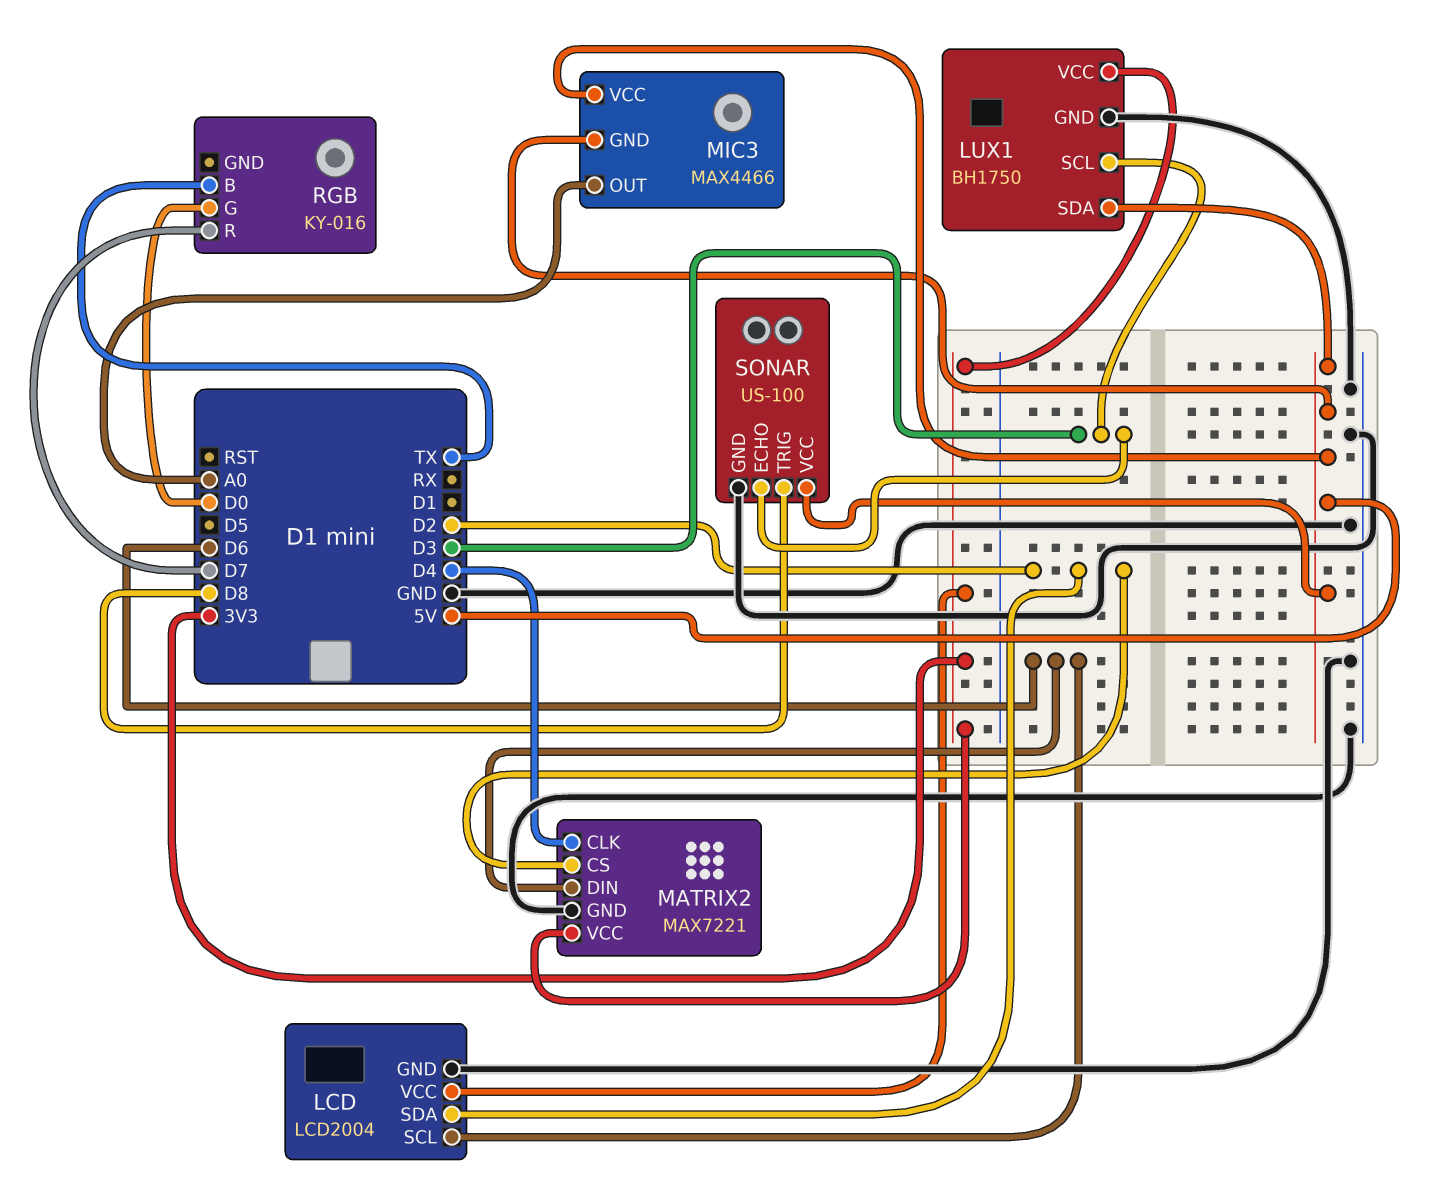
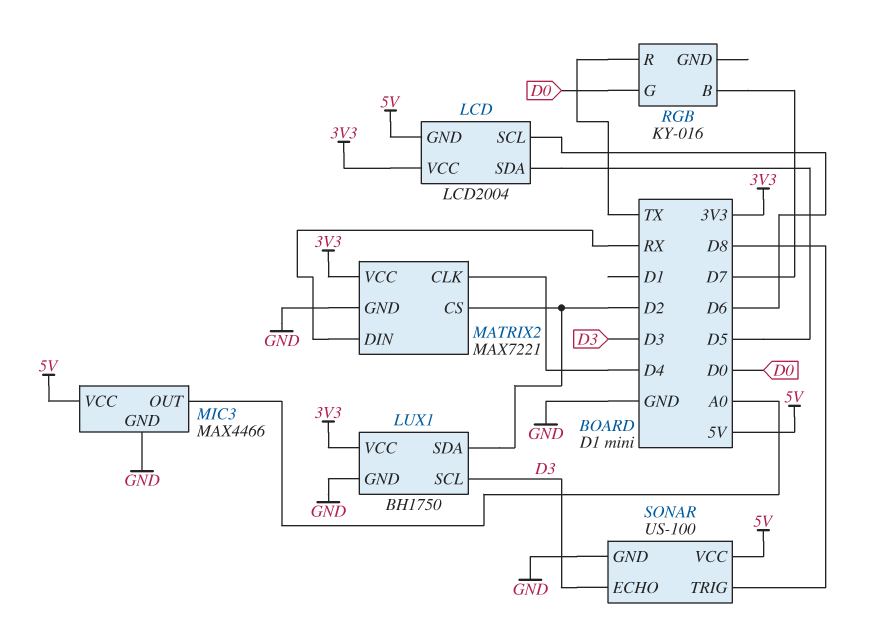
LCD pin GND: GND -> 5V
LCD pin SDA: D2 -> D5
LUX1 pin SDA: 5V -> D2
MATRIX2 pin DIN: D6 -> RX
MIC3 pin GND: 5V -> GND
RGB pin B: TX -> D7
RGB pin R: D7 -> TX

